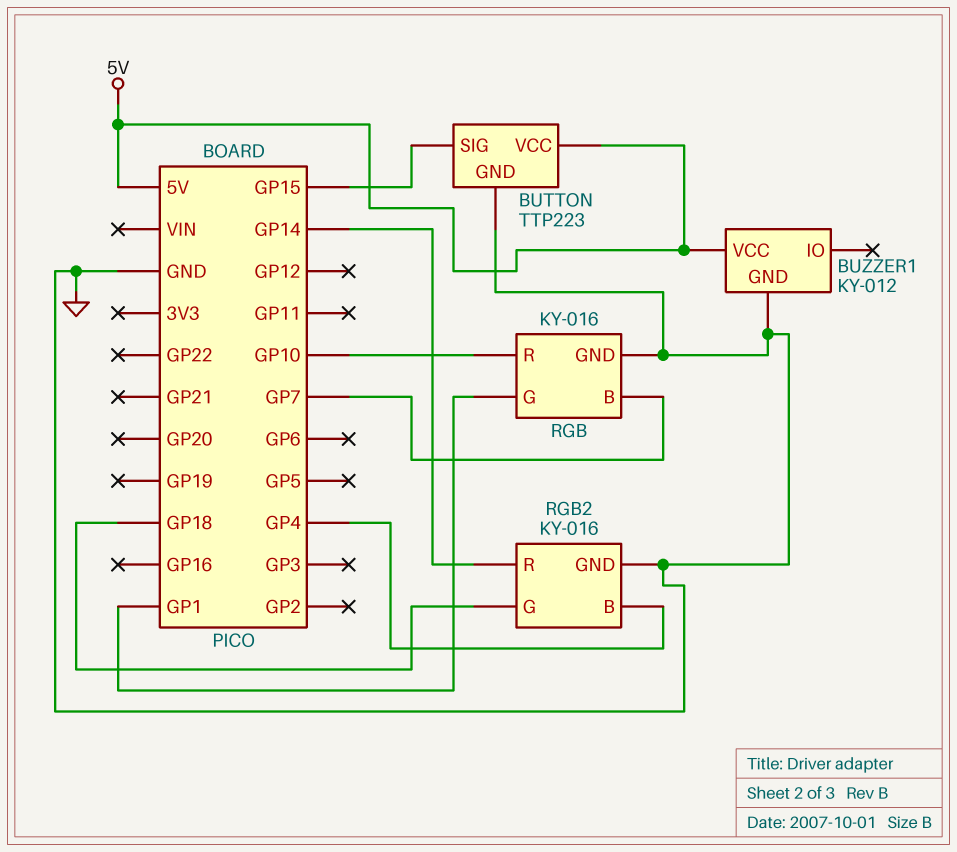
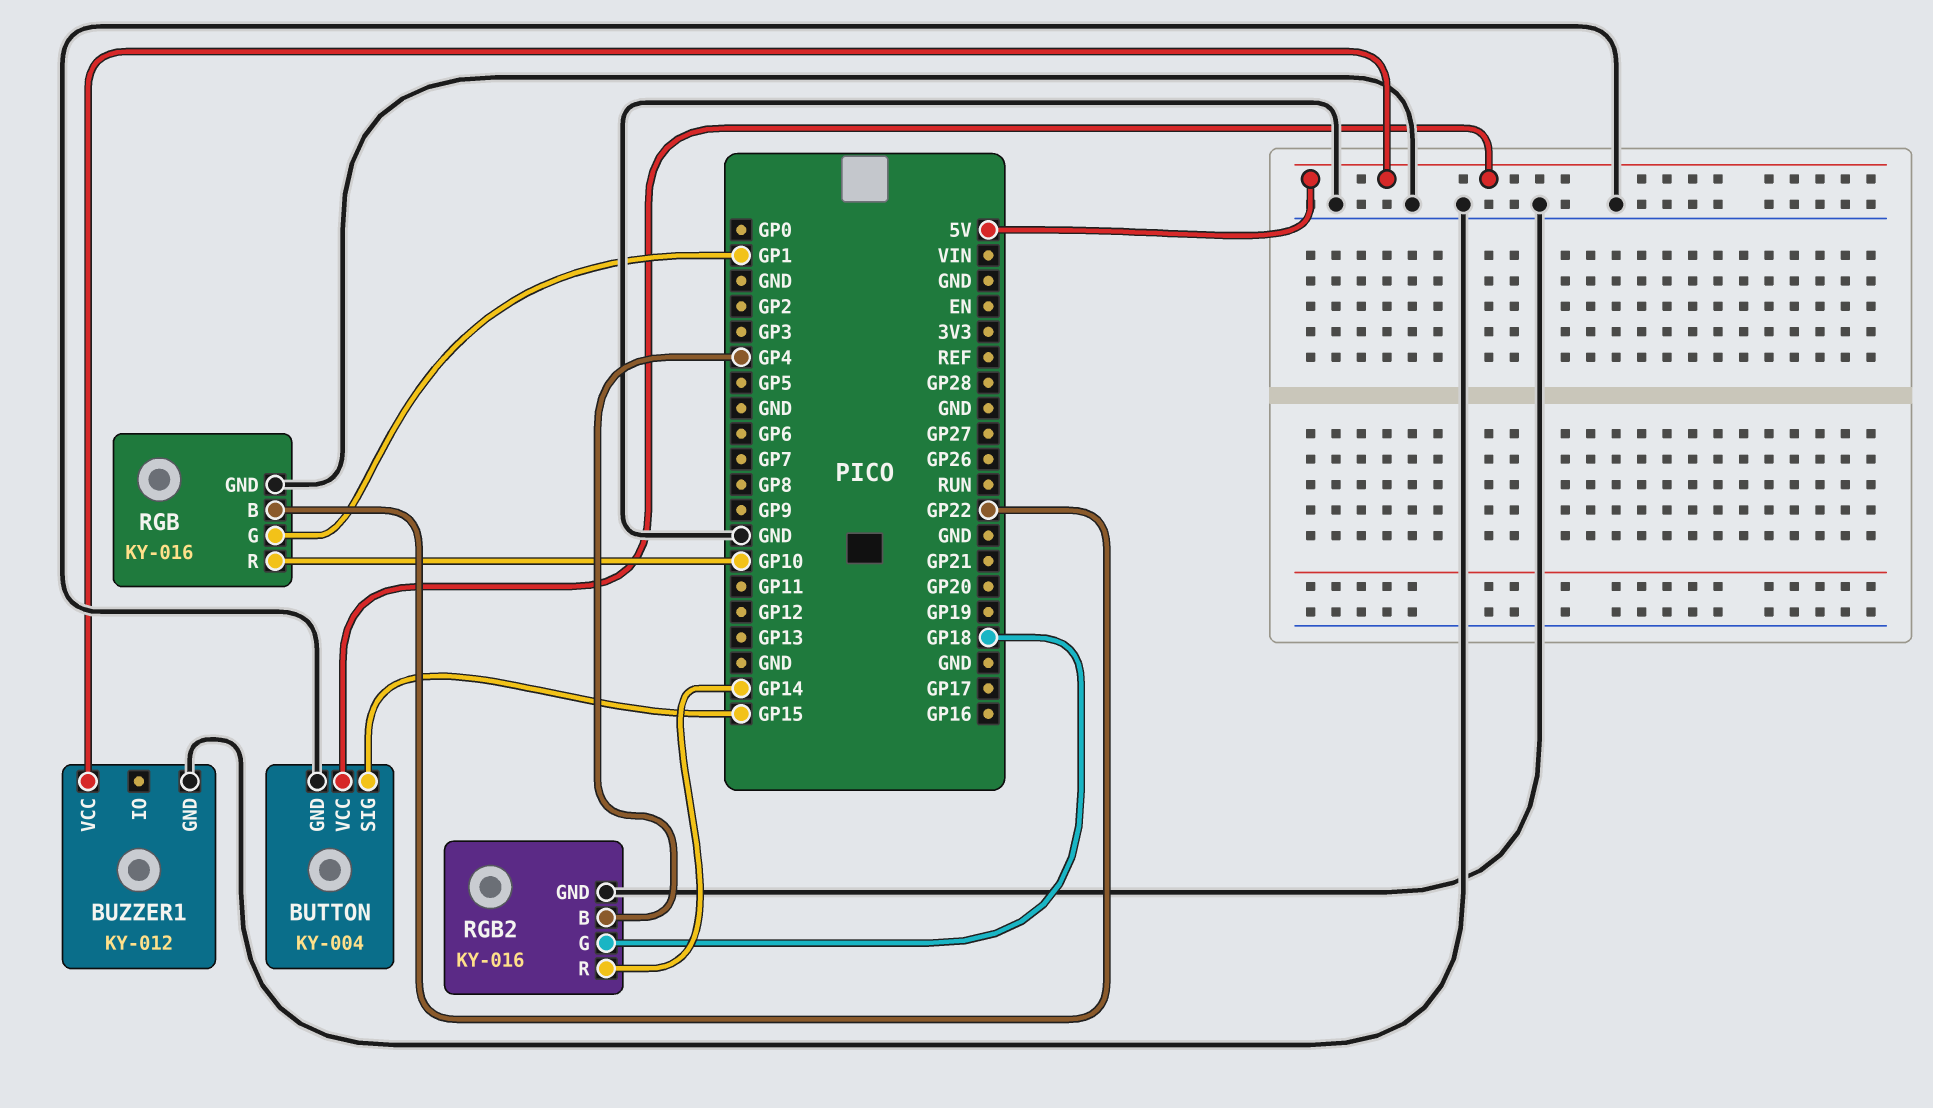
BUTTON: TTP223 -> KY-004
RGB pin B: GP7 -> GP22

